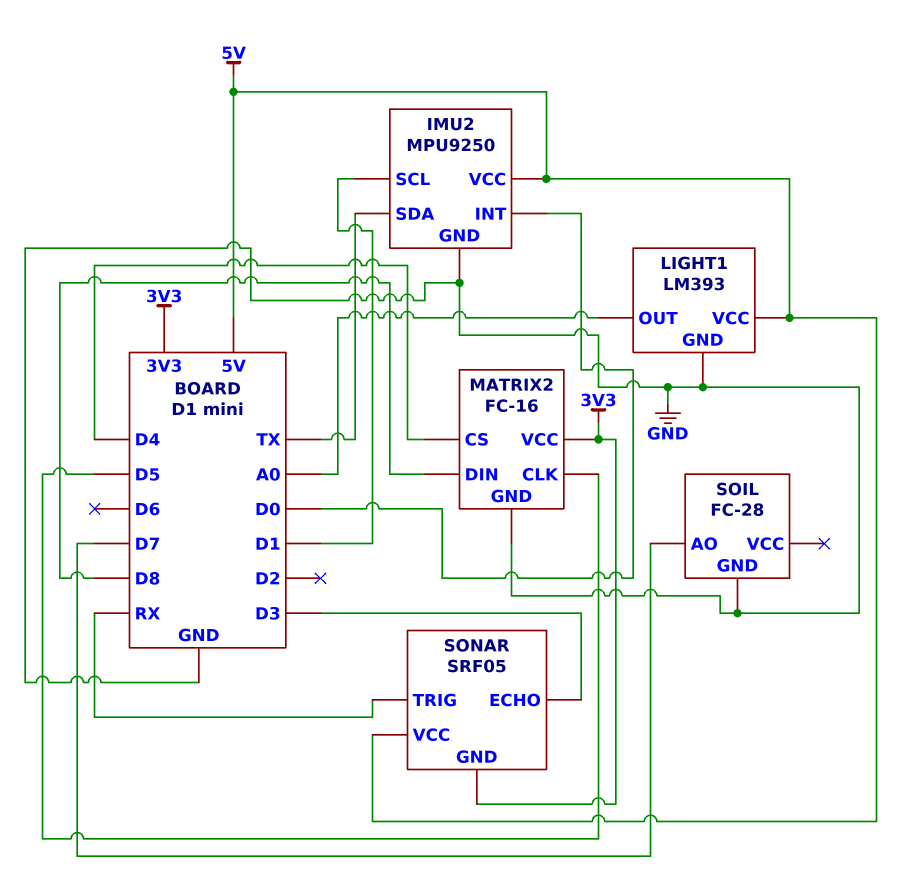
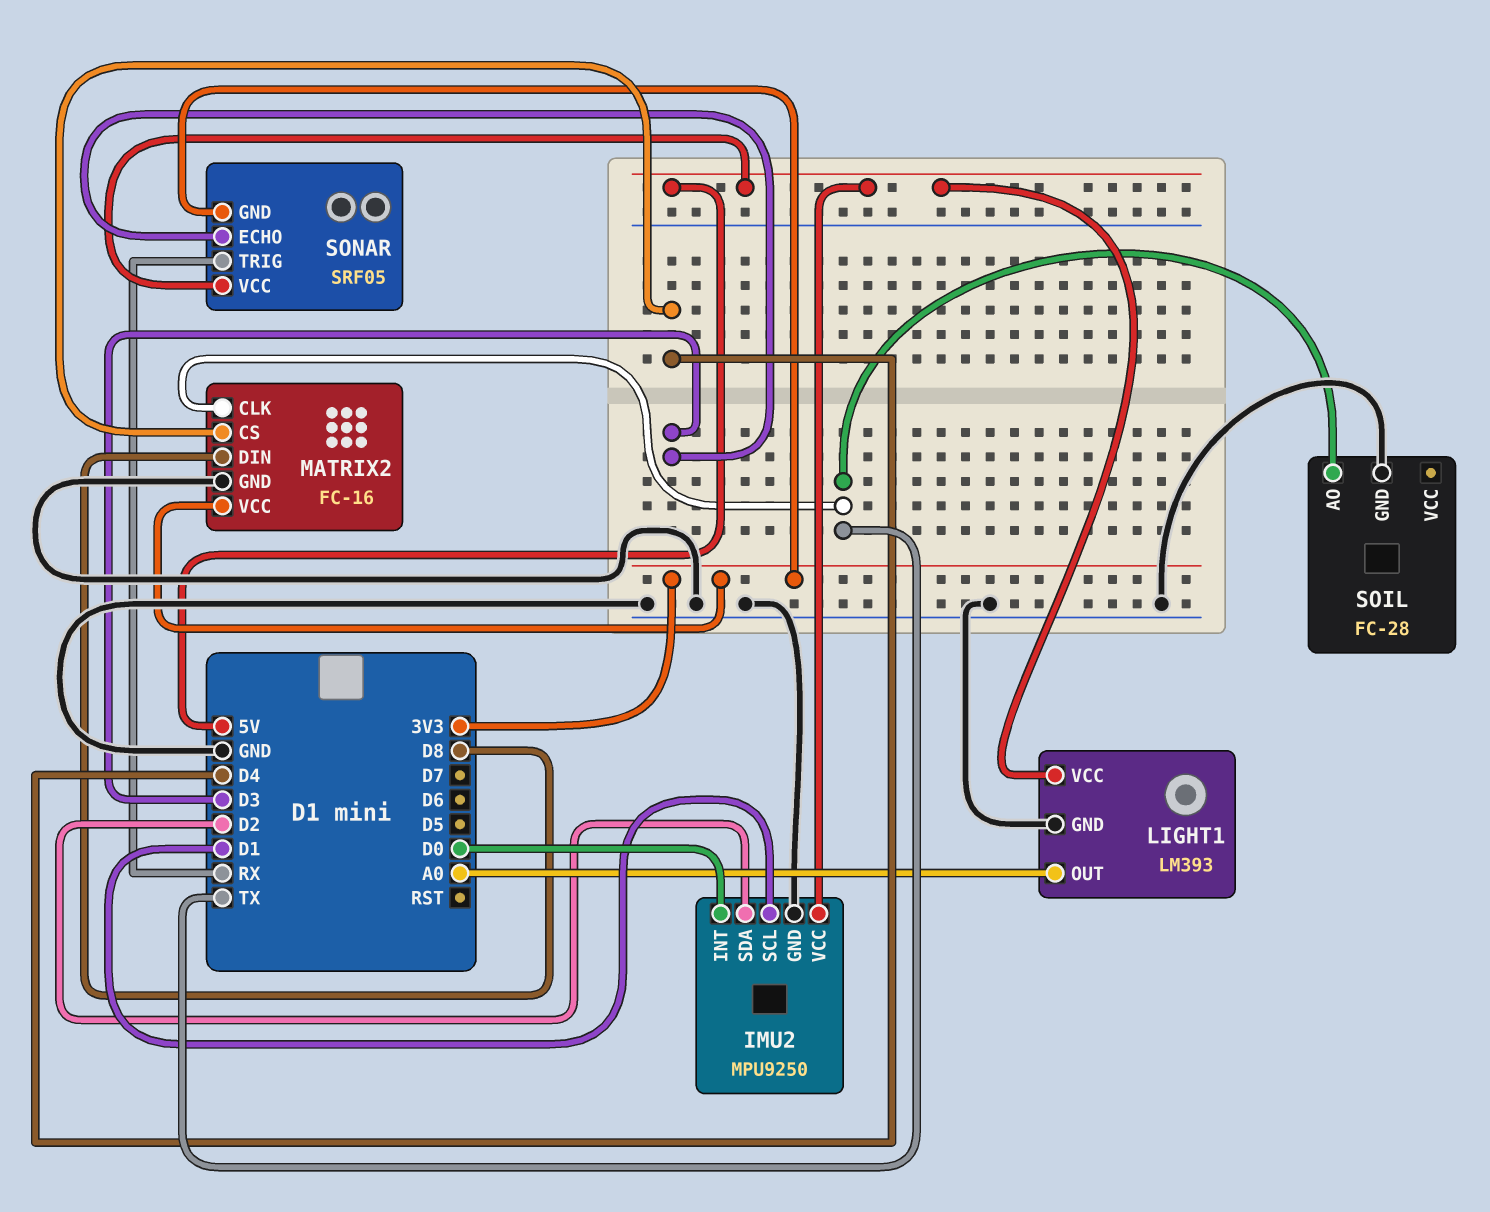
IMU2 pin SDA: TX -> D2
MATRIX2 pin CLK: D5 -> TX
SOIL pin AO: D7 -> TX

